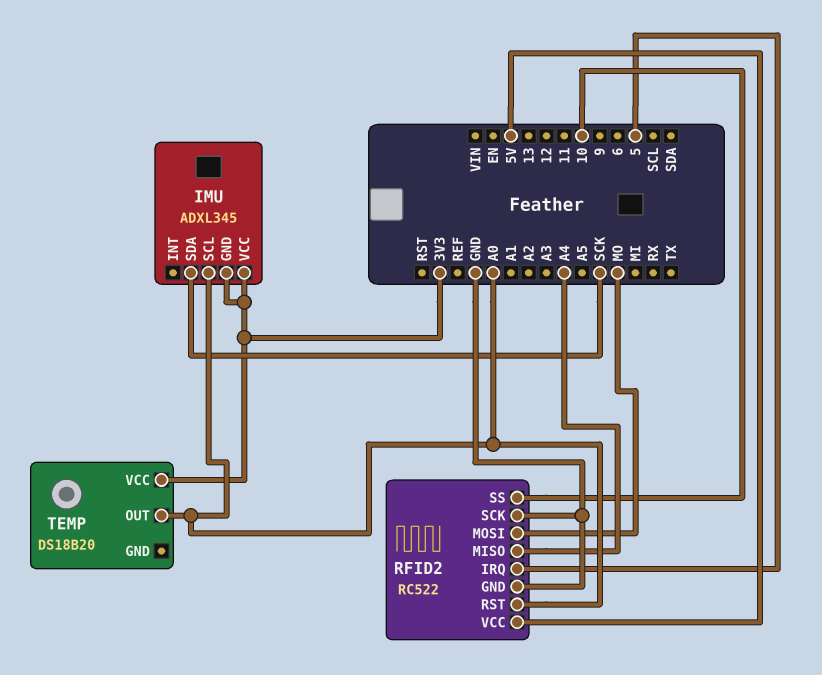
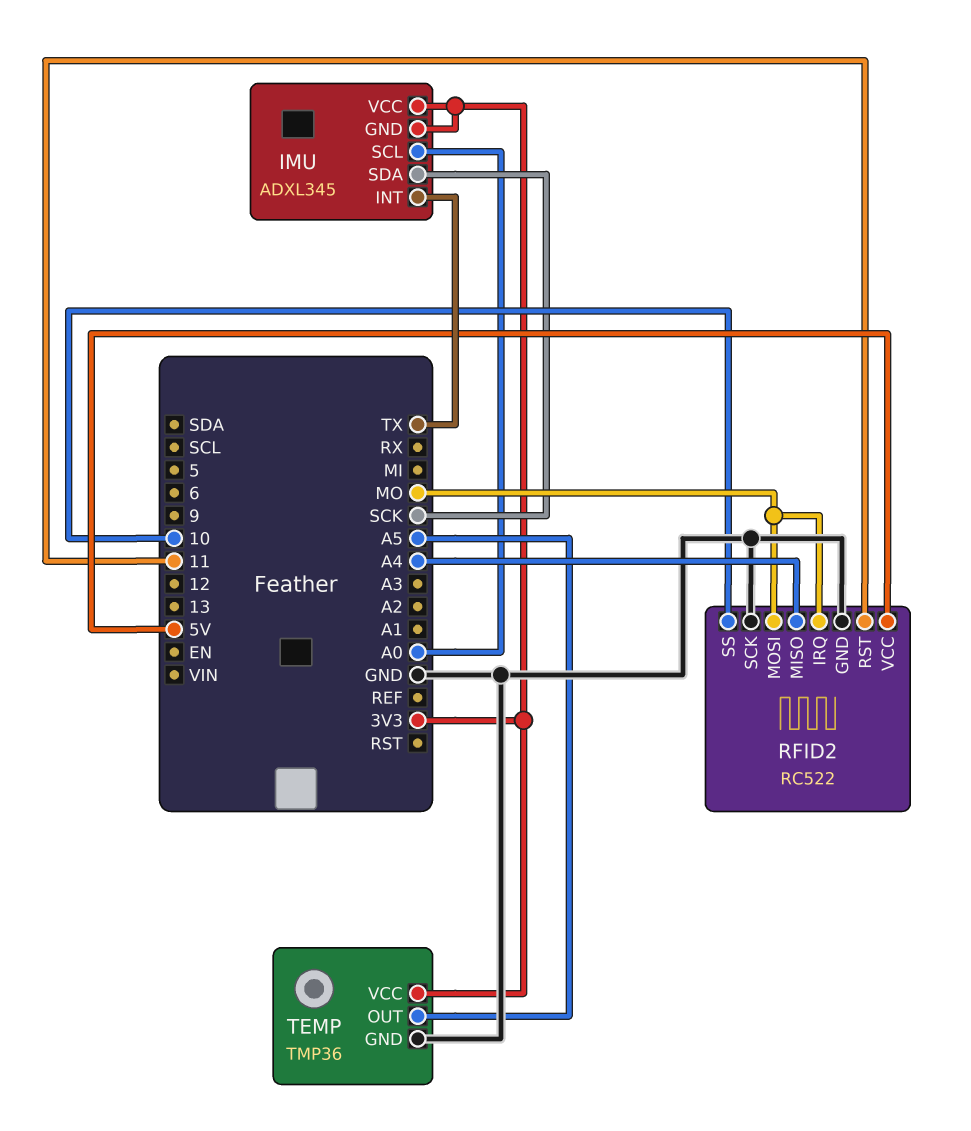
IMU pin INT: none -> TX
RFID2 pin IRQ: 5 -> MO
RFID2 pin RST: A0 -> 11
TEMP: DS18B20 -> TMP36
TEMP pin GND: none -> GND
TEMP pin OUT: A0 -> A5

